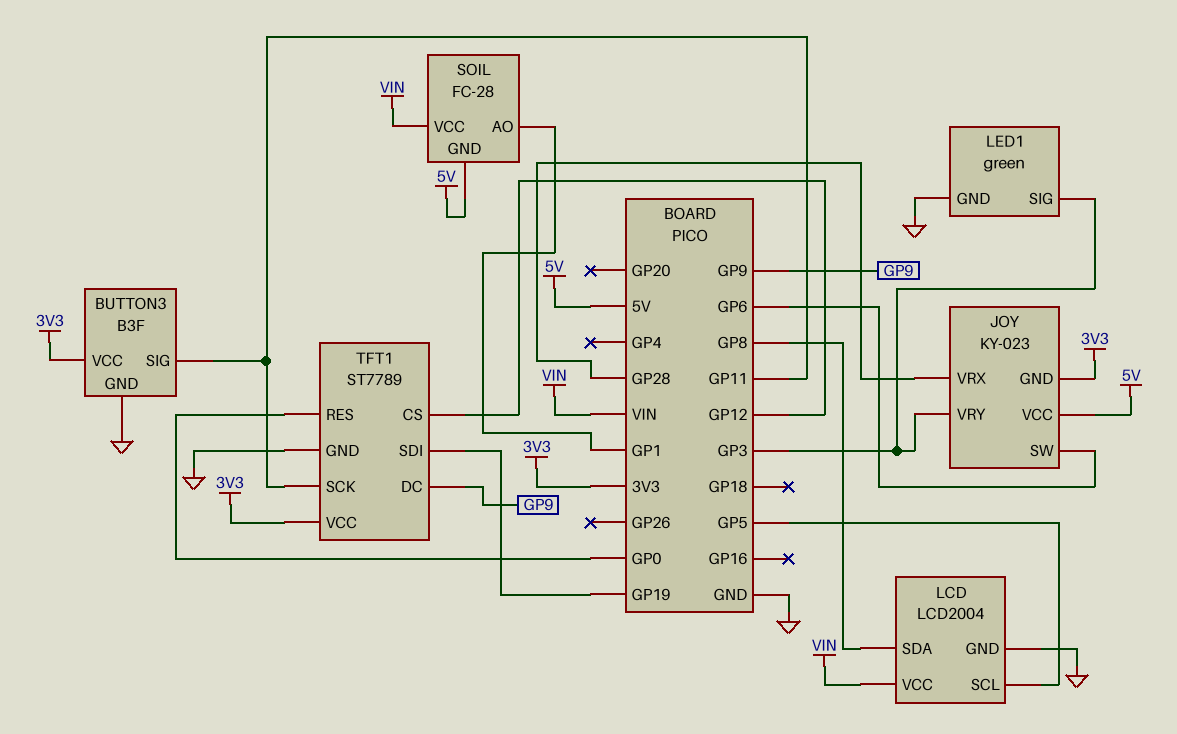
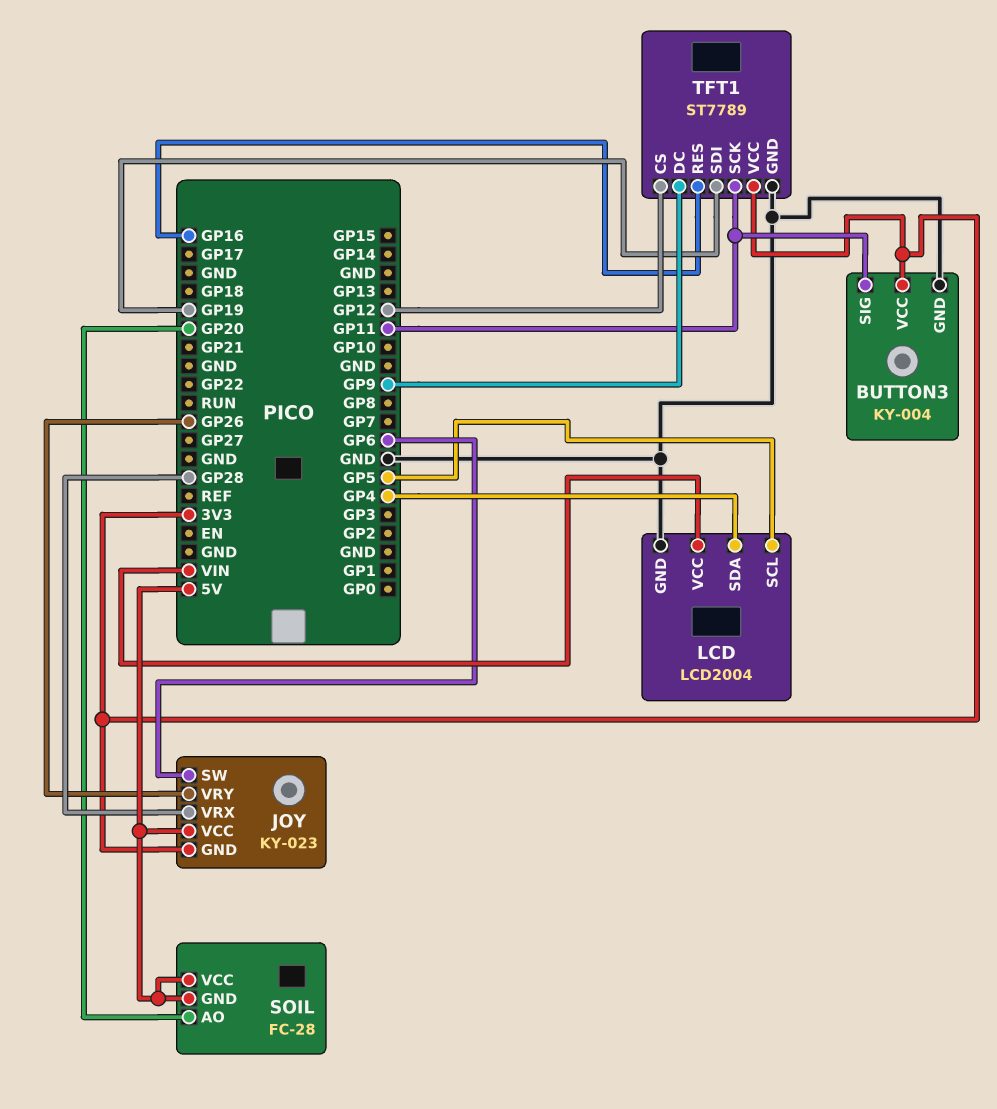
BUTTON3: B3F -> KY-004
JOY pin VRY: GP3 -> GP26
LCD pin SDA: GP8 -> GP4
LED1: green -> none
LED1 pin GND: GND -> none
LED1 pin SIG: GP3 -> none
SOIL pin AO: GP1 -> GP20
SOIL pin VCC: VIN -> 5V
TFT1 pin RES: GP0 -> GP16

